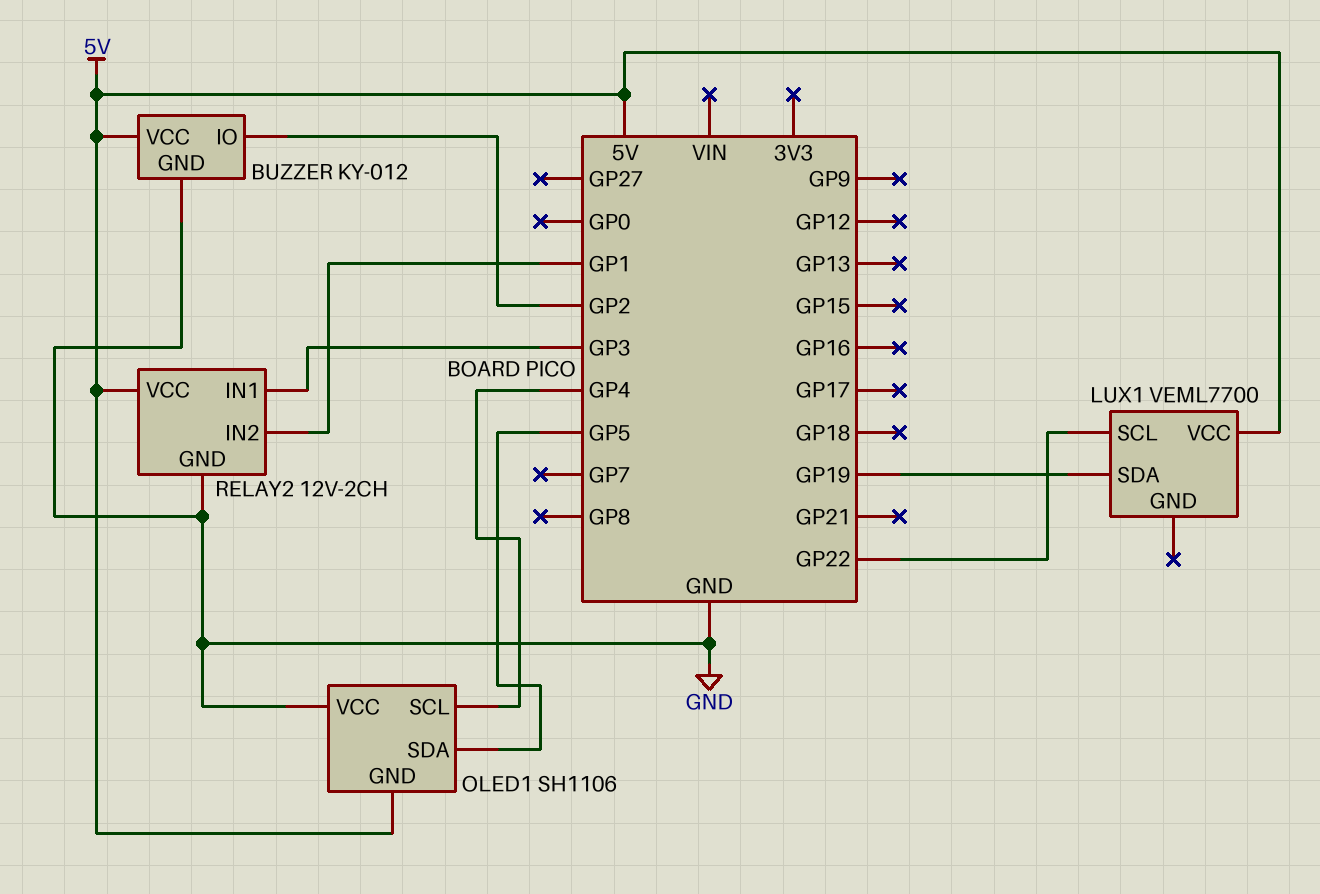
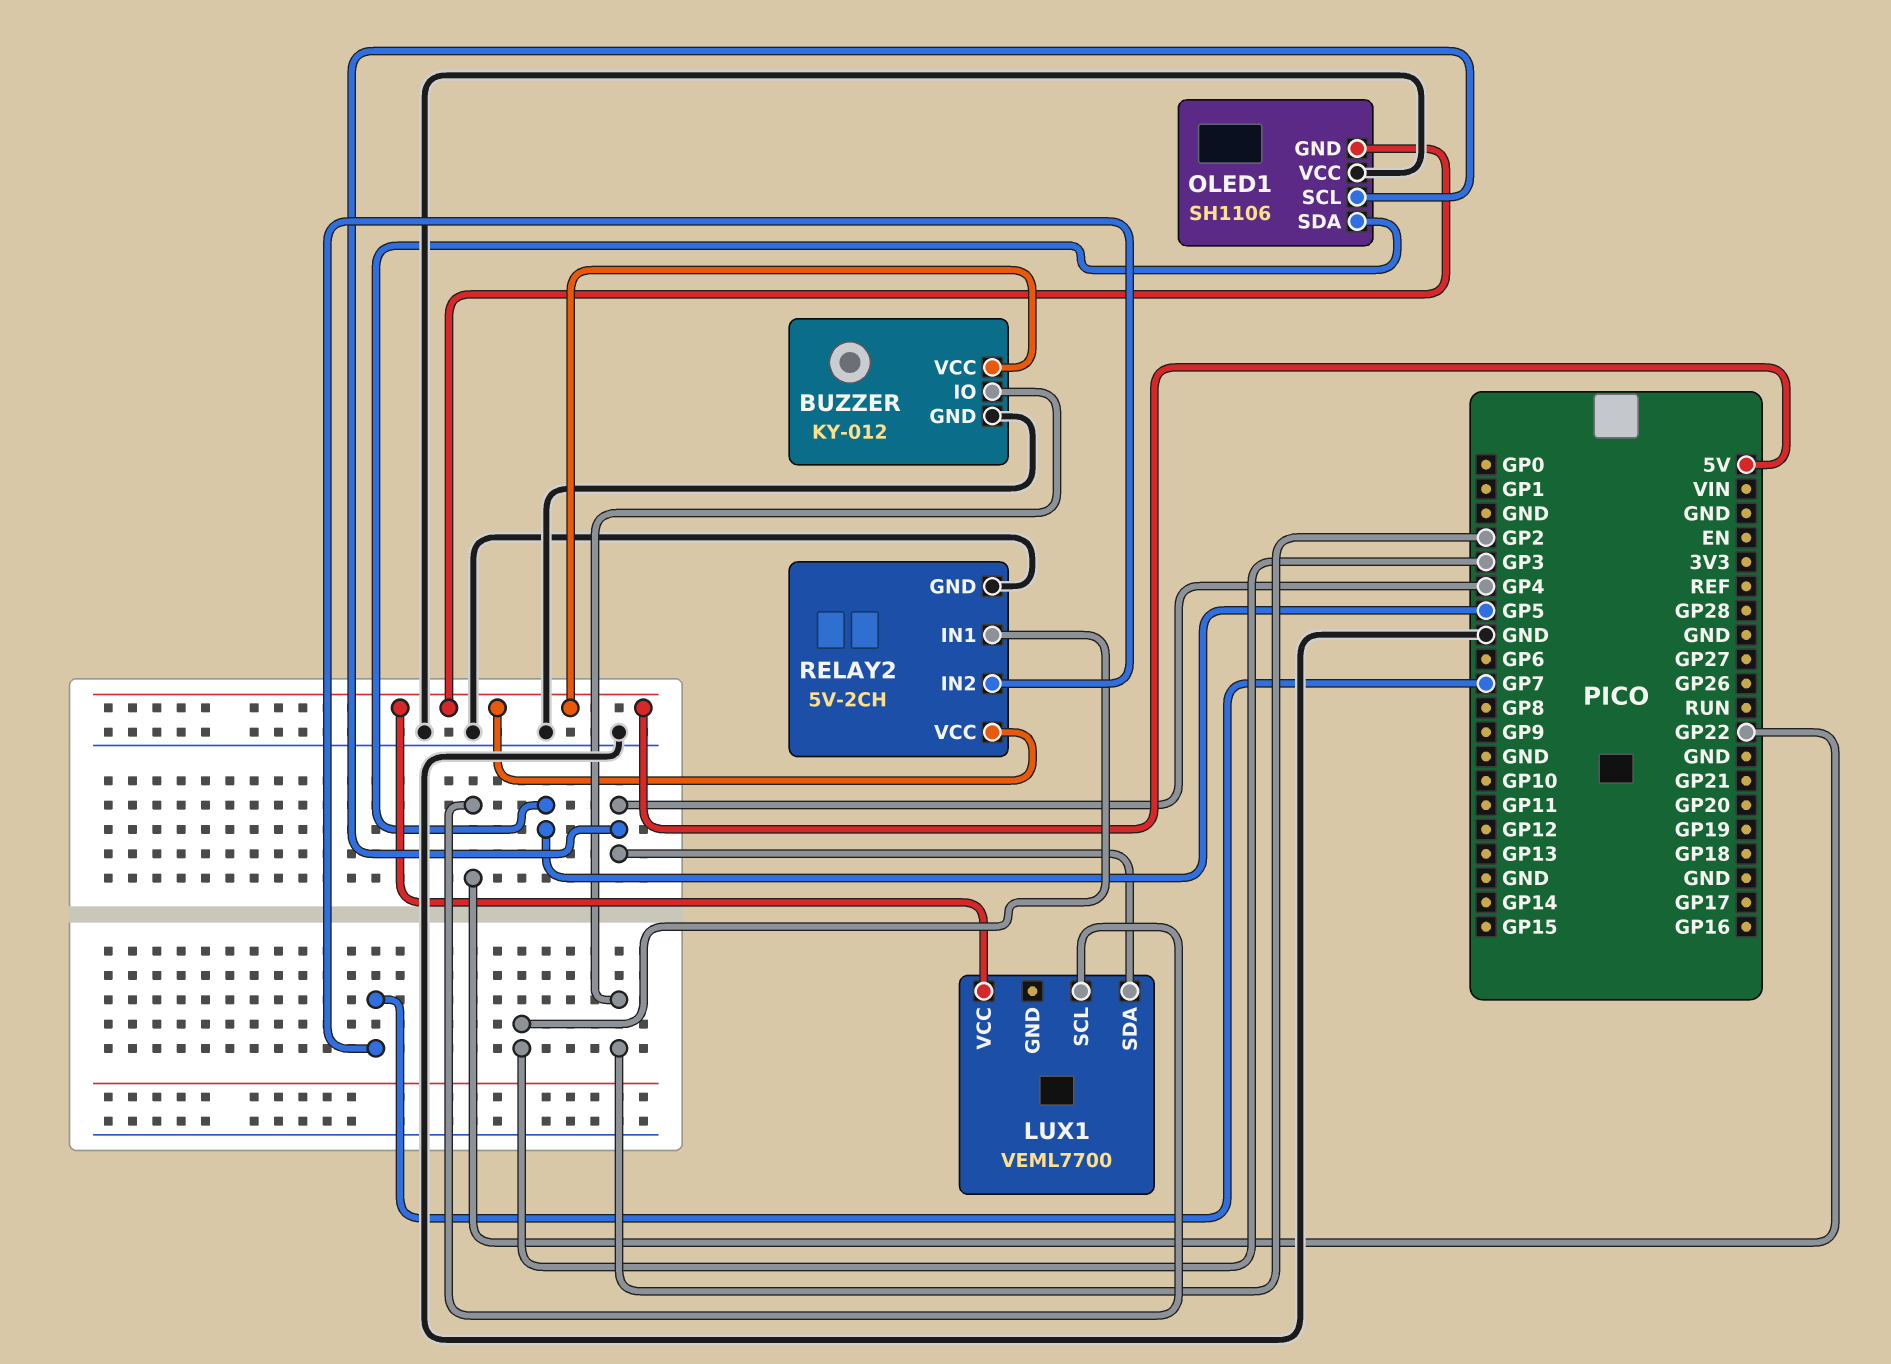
LUX1 pin SDA: GP19 -> GP4
RELAY2: 12V-2CH -> 5V-2CH
RELAY2 pin IN2: GP1 -> GP7

